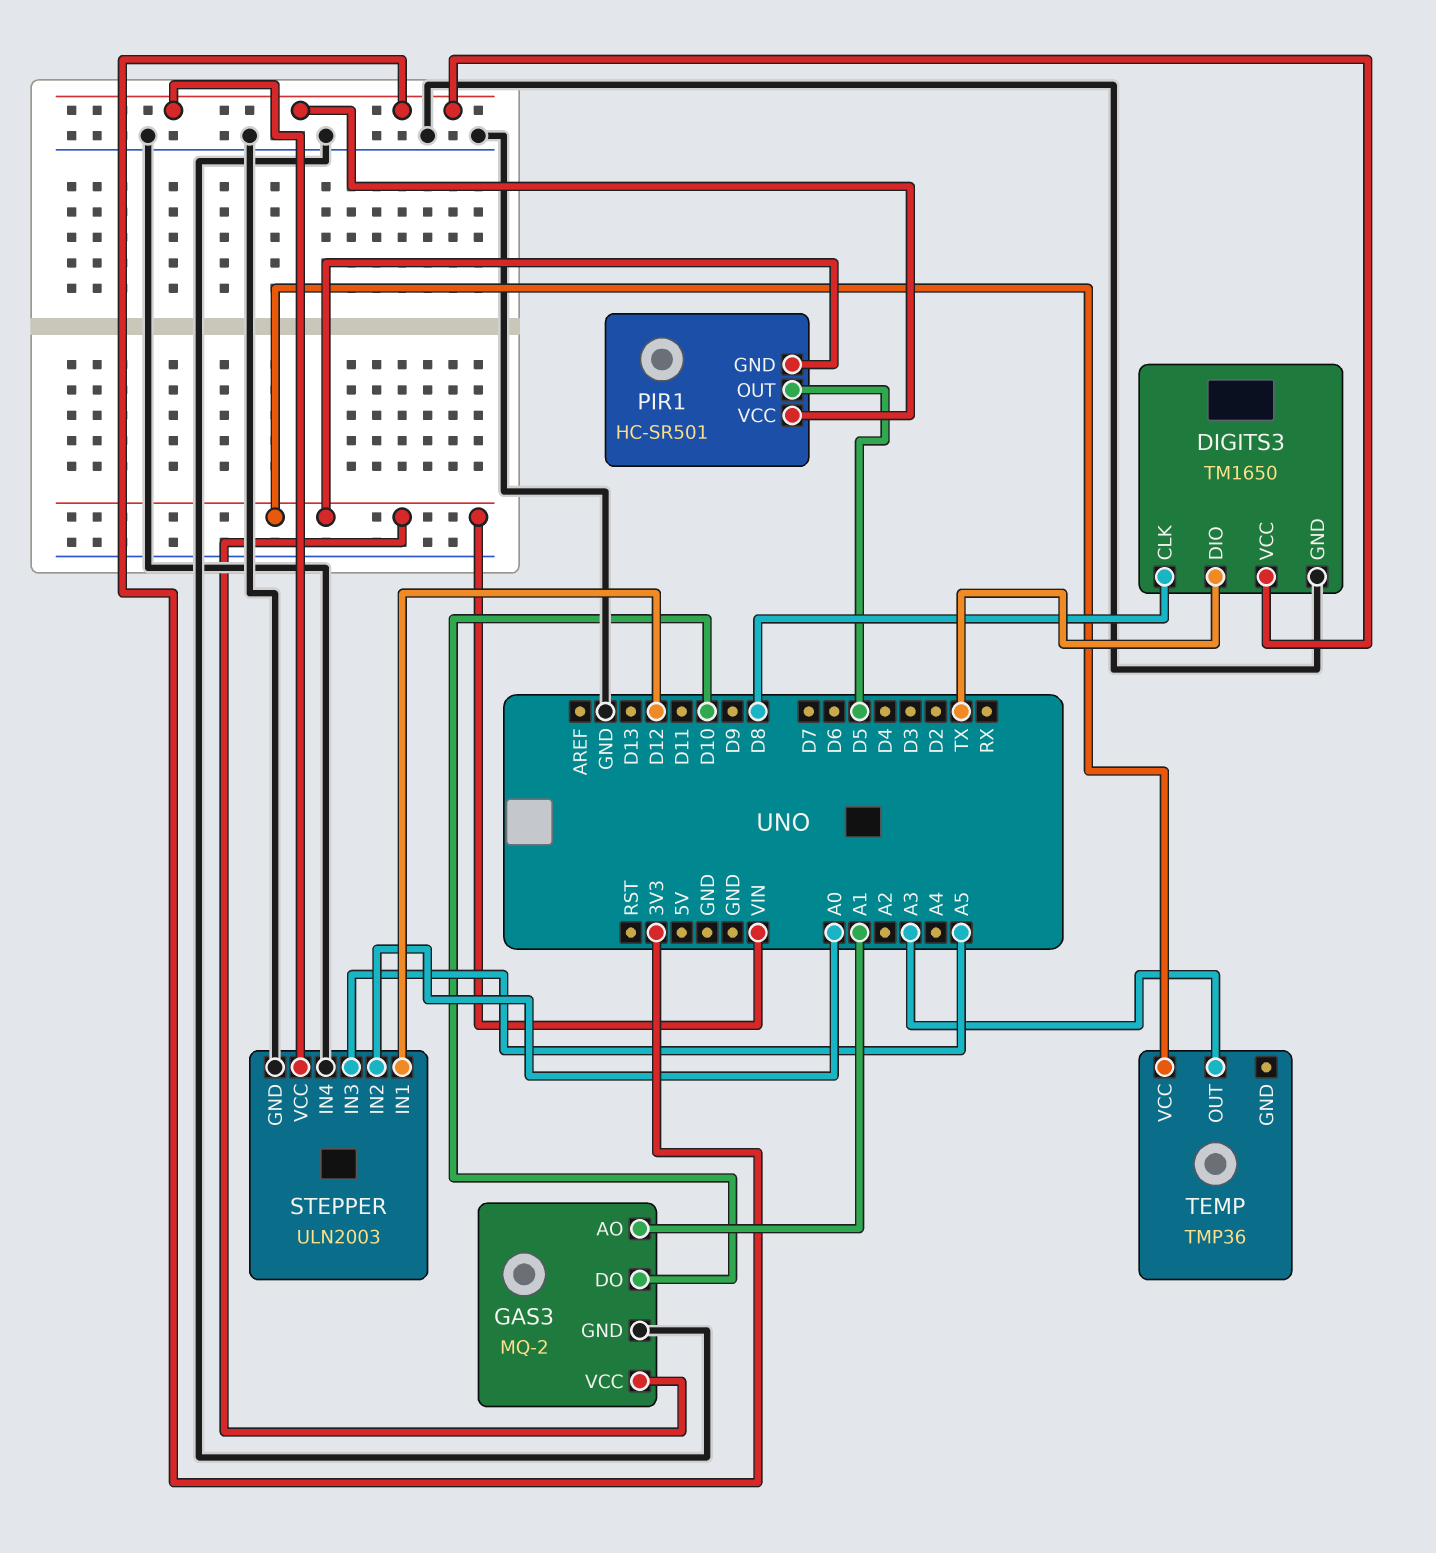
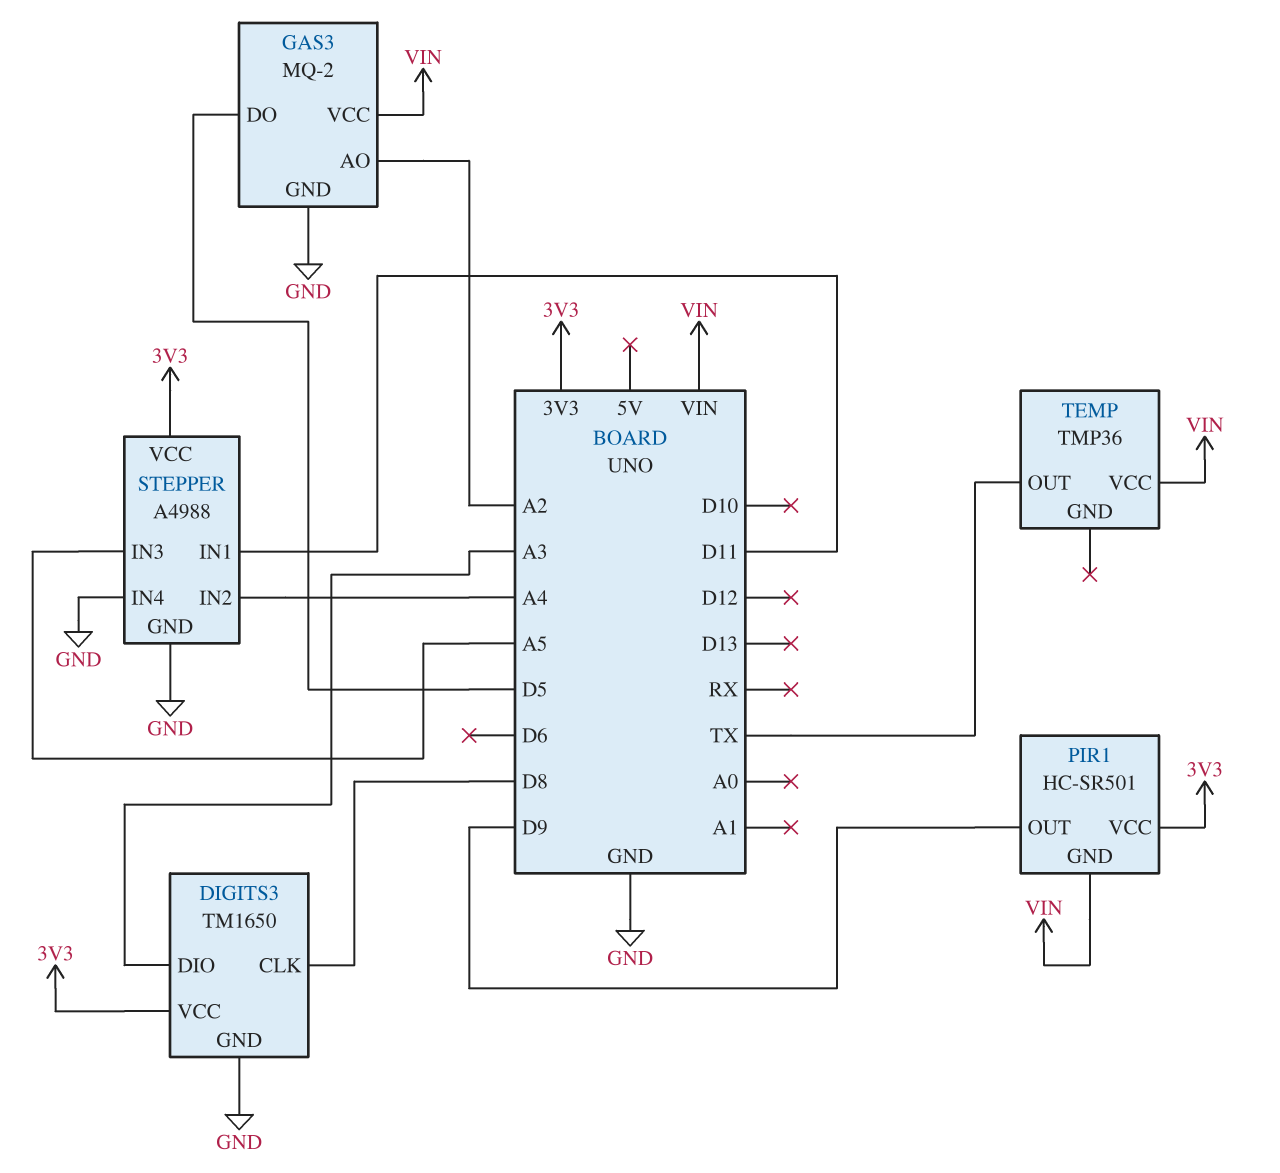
DIGITS3 pin DIO: TX -> A3
GAS3 pin AO: A1 -> A2
GAS3 pin DO: D10 -> D5
PIR1 pin OUT: D5 -> D9
STEPPER: ULN2003 -> A4988
STEPPER pin IN1: D12 -> D11
STEPPER pin IN2: A0 -> A4
TEMP pin OUT: A3 -> TX

